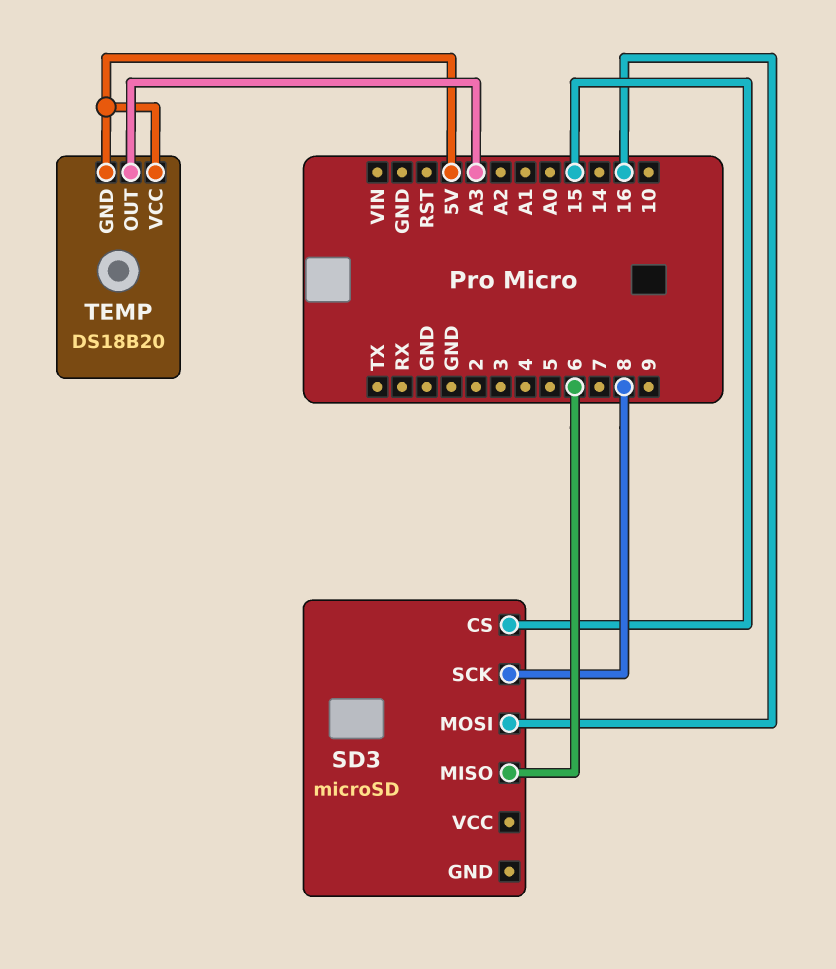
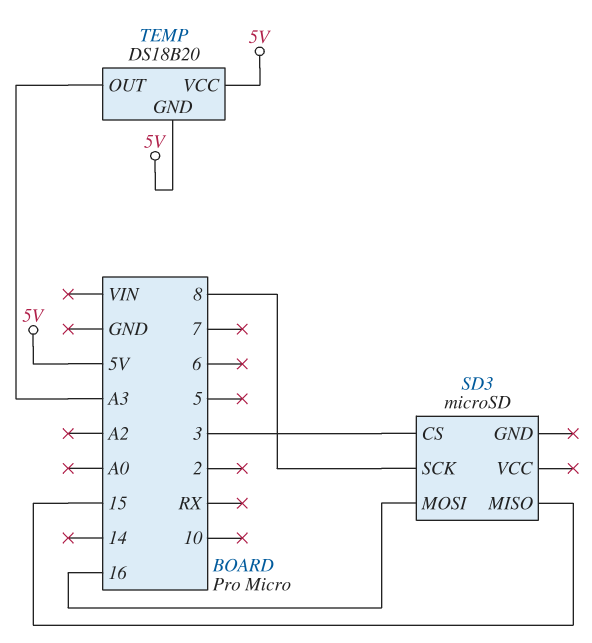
SD3 pin CS: 15 -> 3
SD3 pin MISO: 6 -> 15

